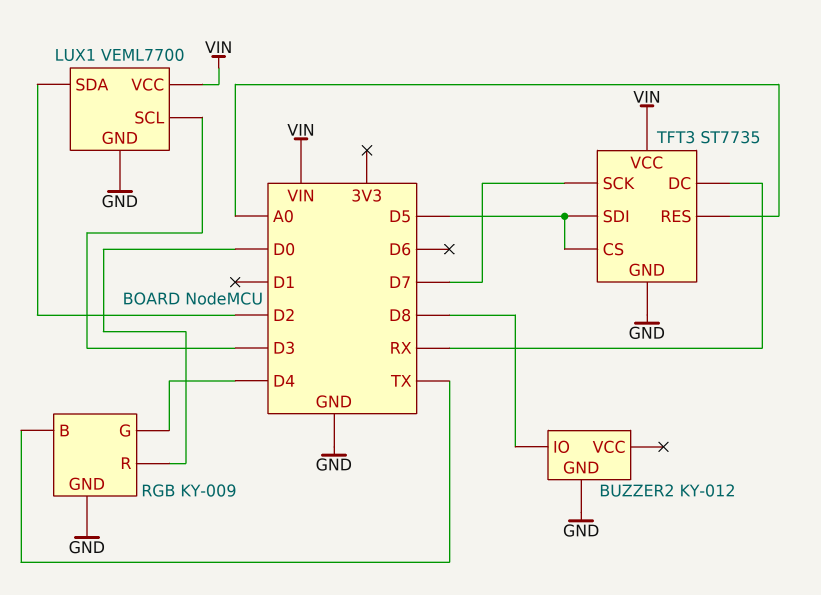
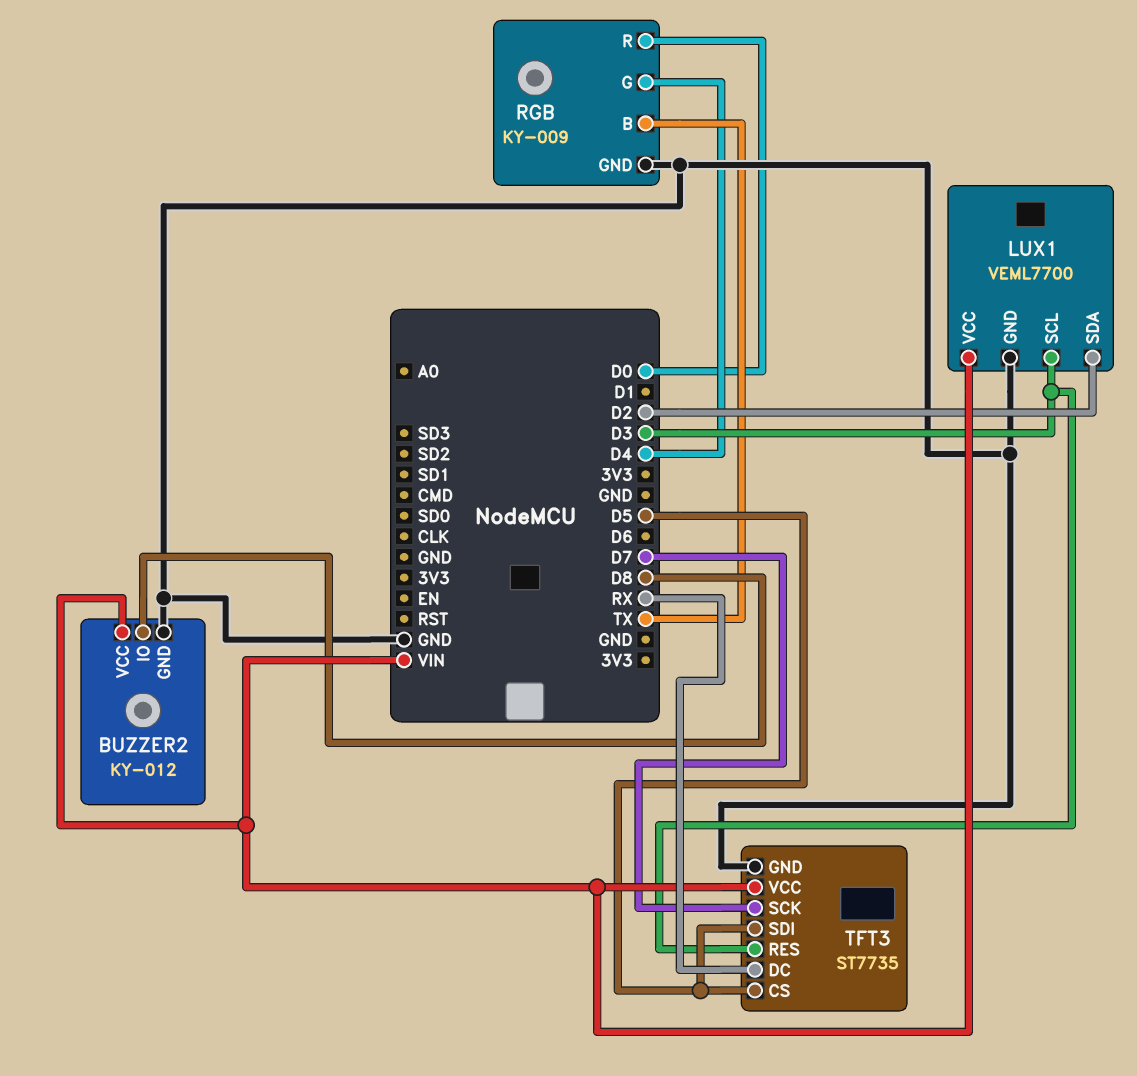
BUZZER2 pin VCC: none -> VIN
TFT3 pin RES: A0 -> D3

